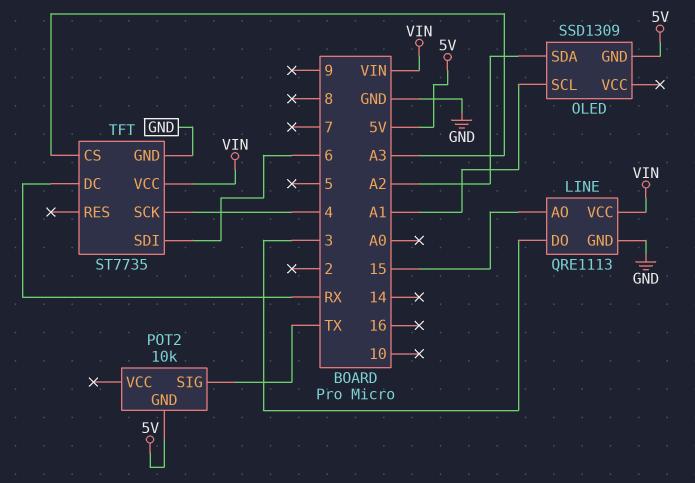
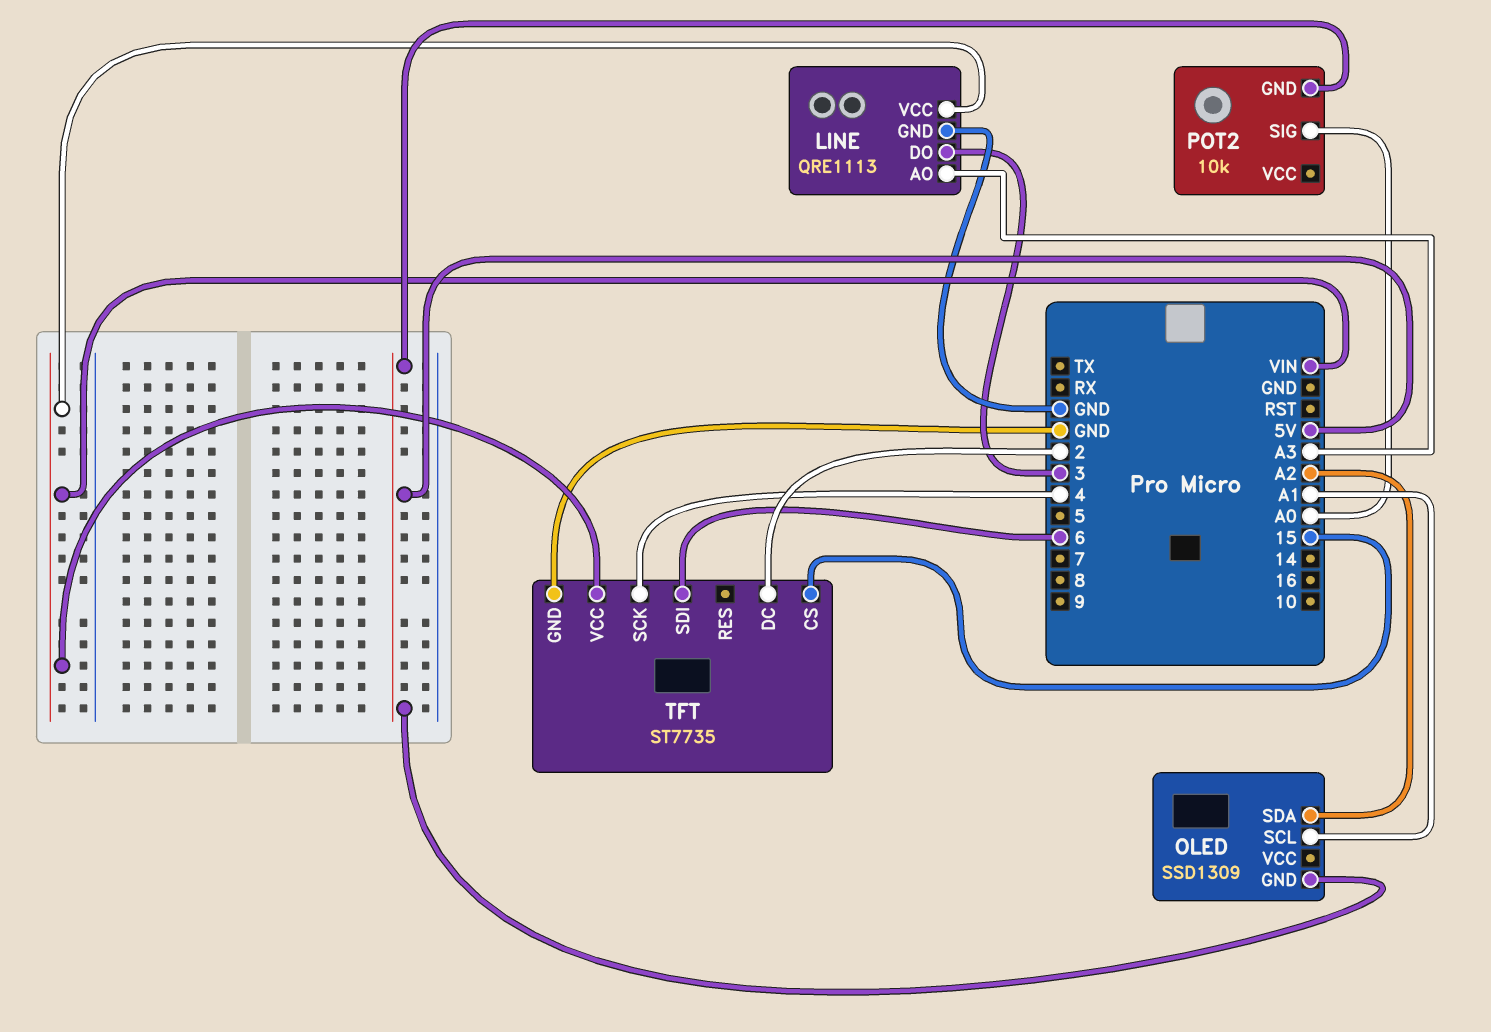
LINE pin AO: 15 -> A3
POT2 pin SIG: TX -> A0
TFT pin CS: A3 -> 15
TFT pin DC: RX -> 2

